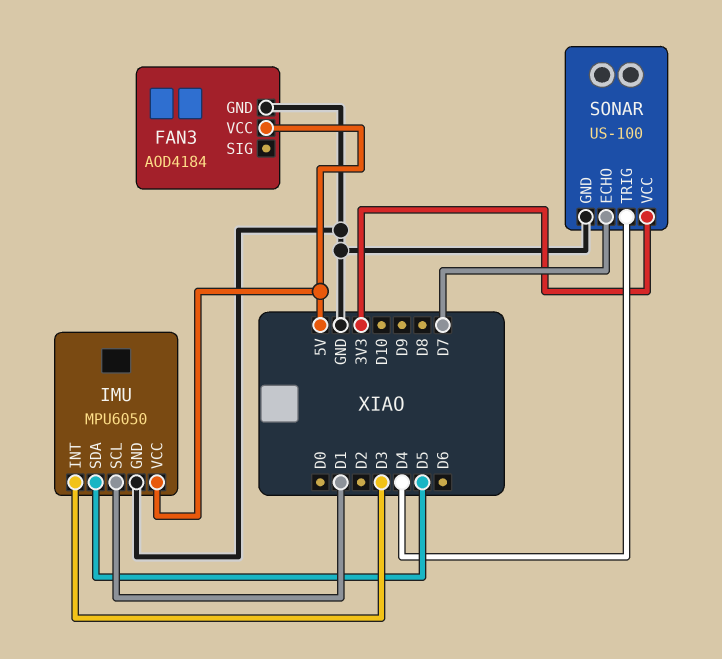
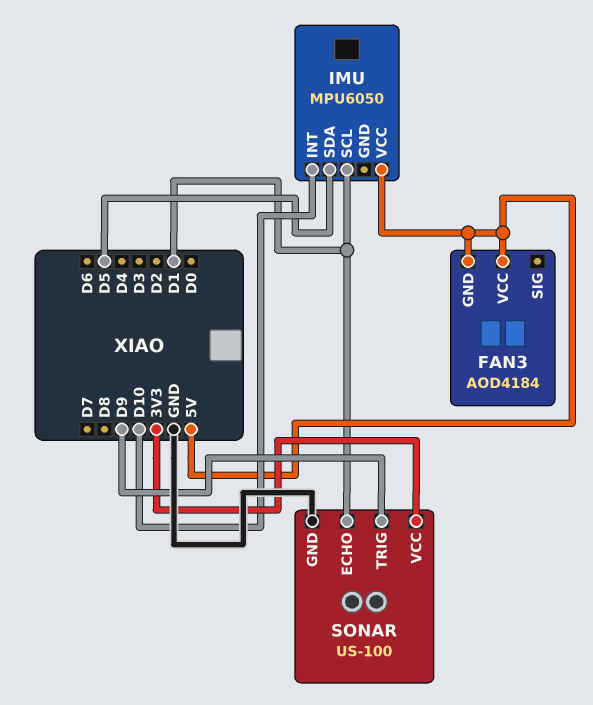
FAN3 pin GND: GND -> 5V
IMU pin GND: GND -> none
IMU pin INT: D3 -> D10
SONAR pin ECHO: D7 -> D1
SONAR pin TRIG: D4 -> D9

